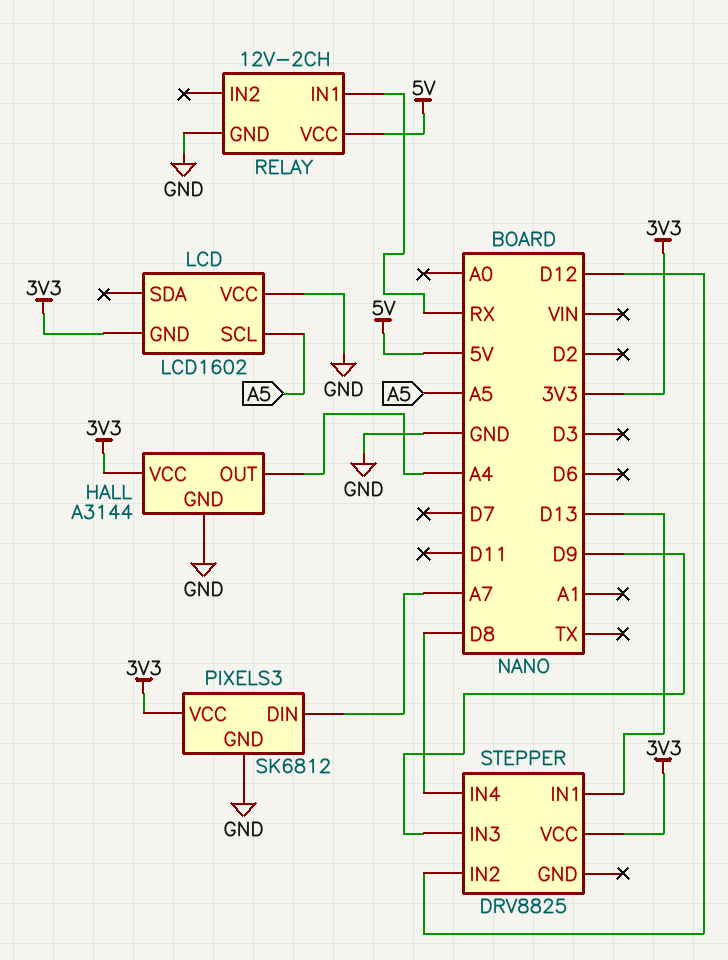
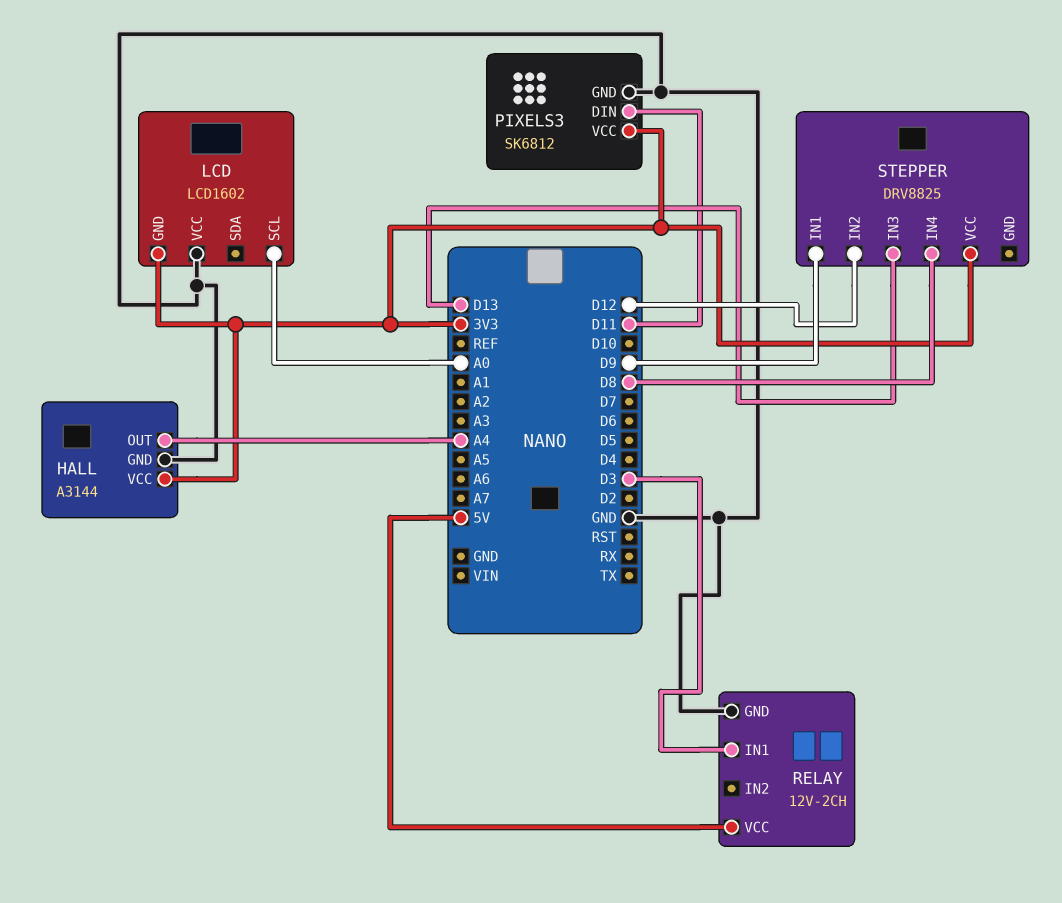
LCD pin SCL: A5 -> A0
PIXELS3 pin DIN: A7 -> D11
RELAY pin IN1: RX -> D3
STEPPER pin IN1: D13 -> D9
STEPPER pin IN3: D9 -> D13

